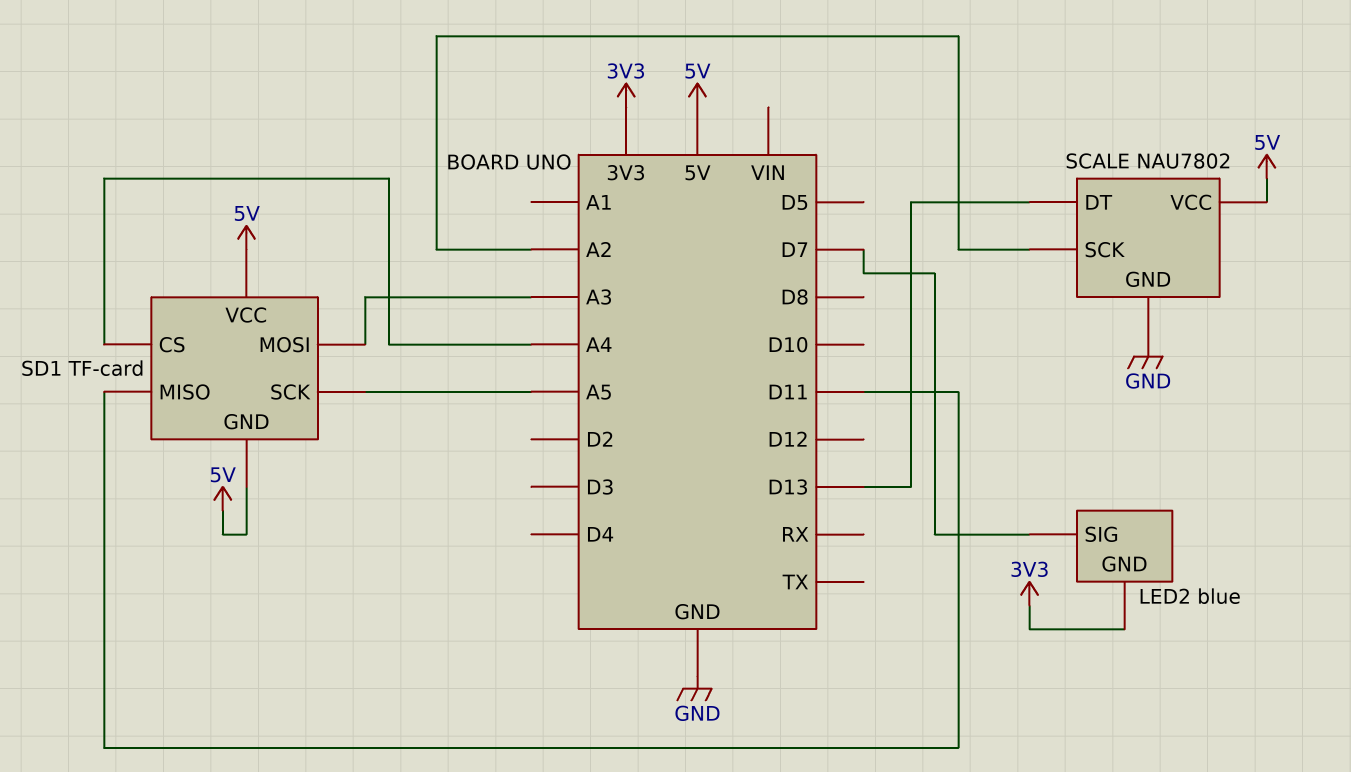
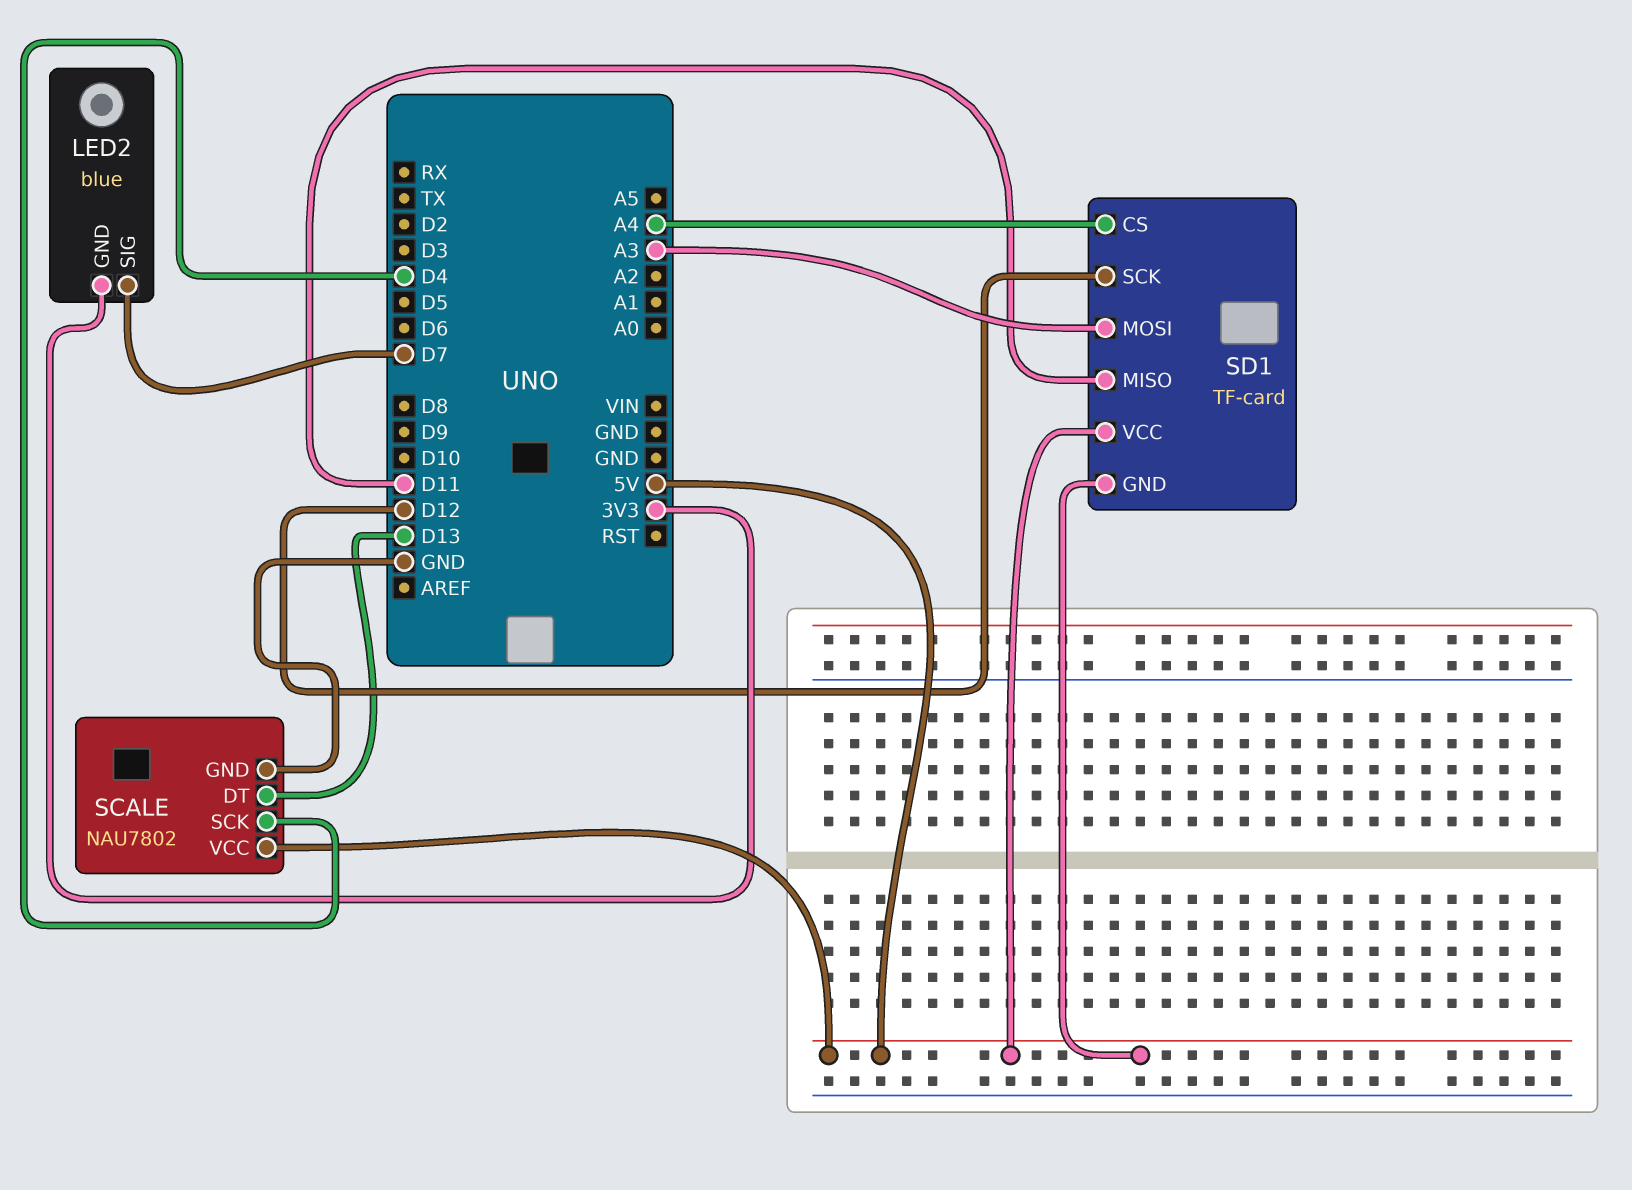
SCALE pin SCK: A2 -> D4
SD1 pin SCK: A5 -> D12

